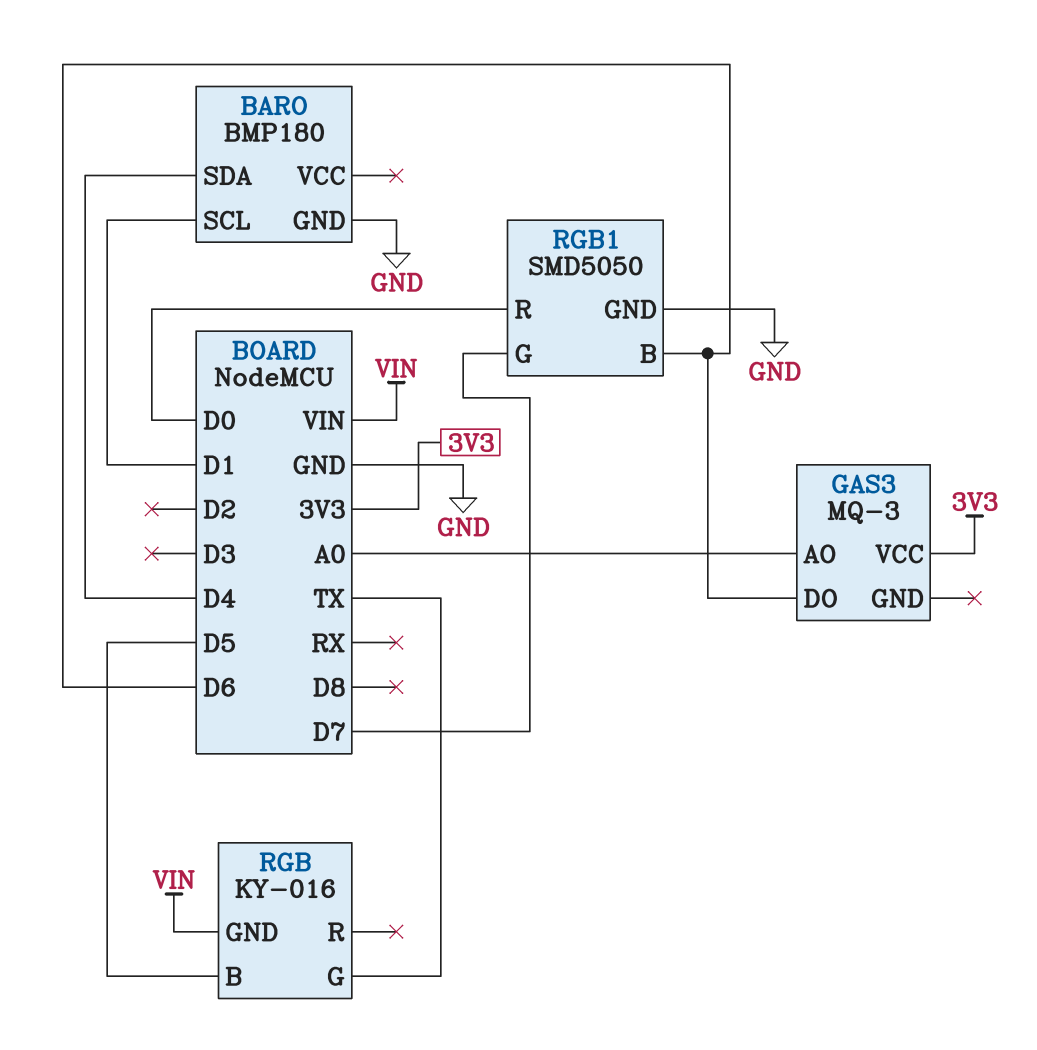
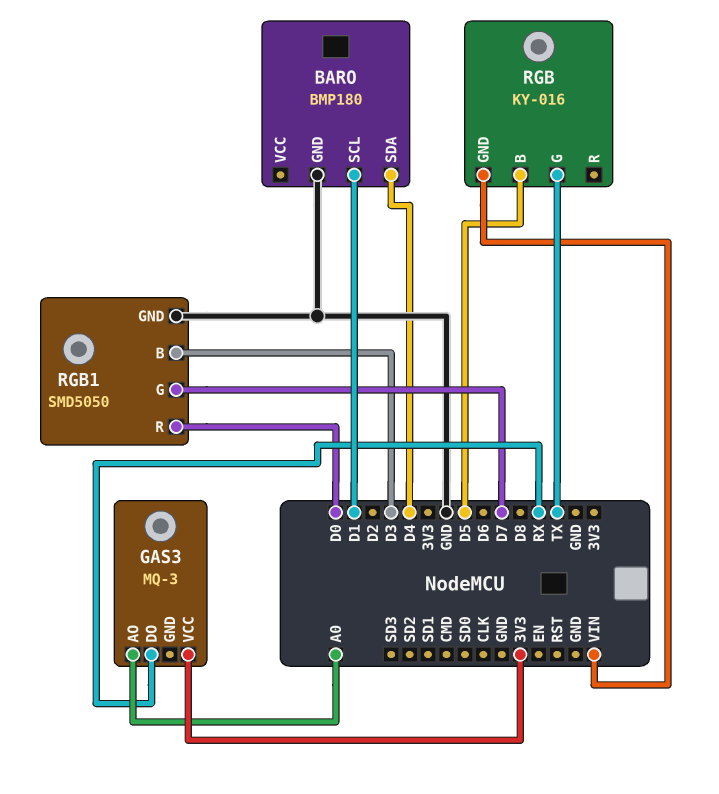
GAS3 pin DO: D6 -> RX
RGB1 pin B: D6 -> D3

